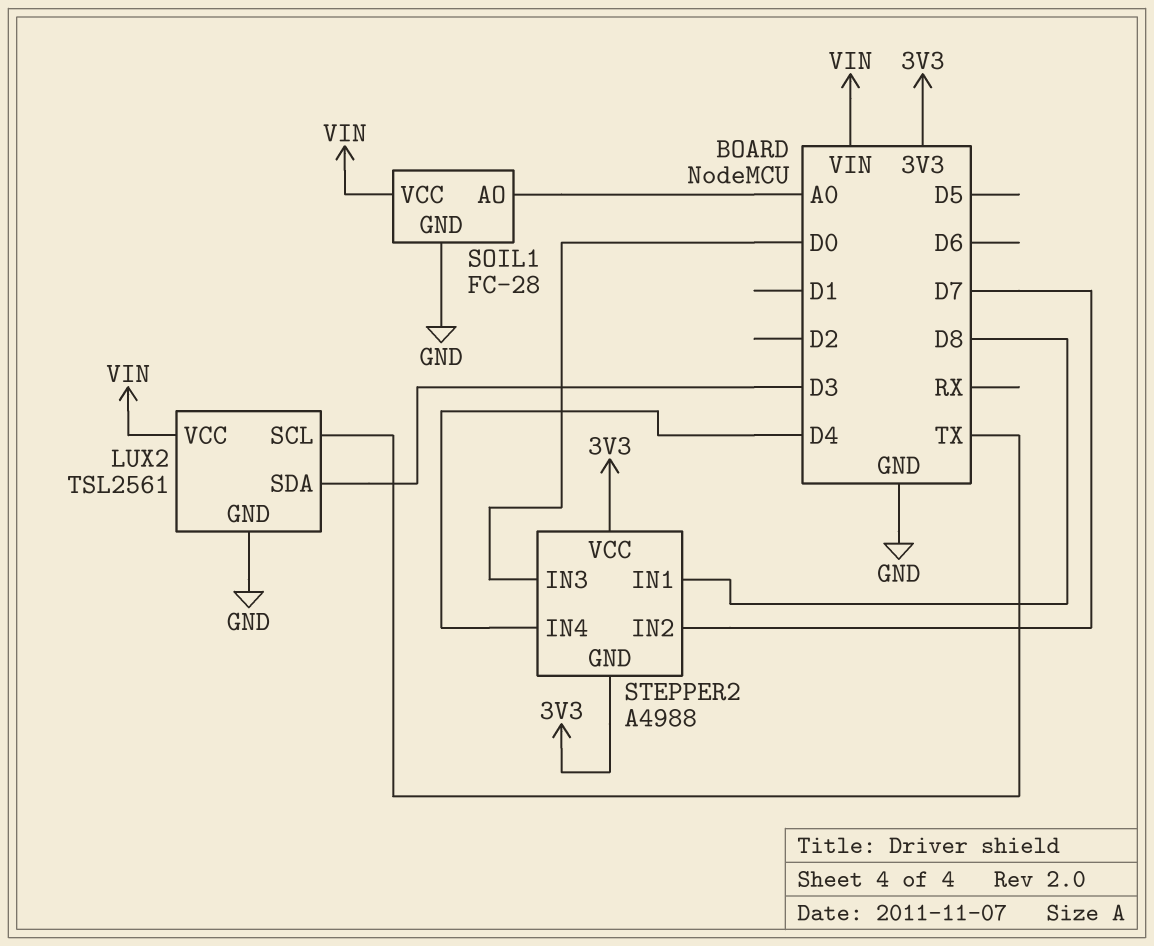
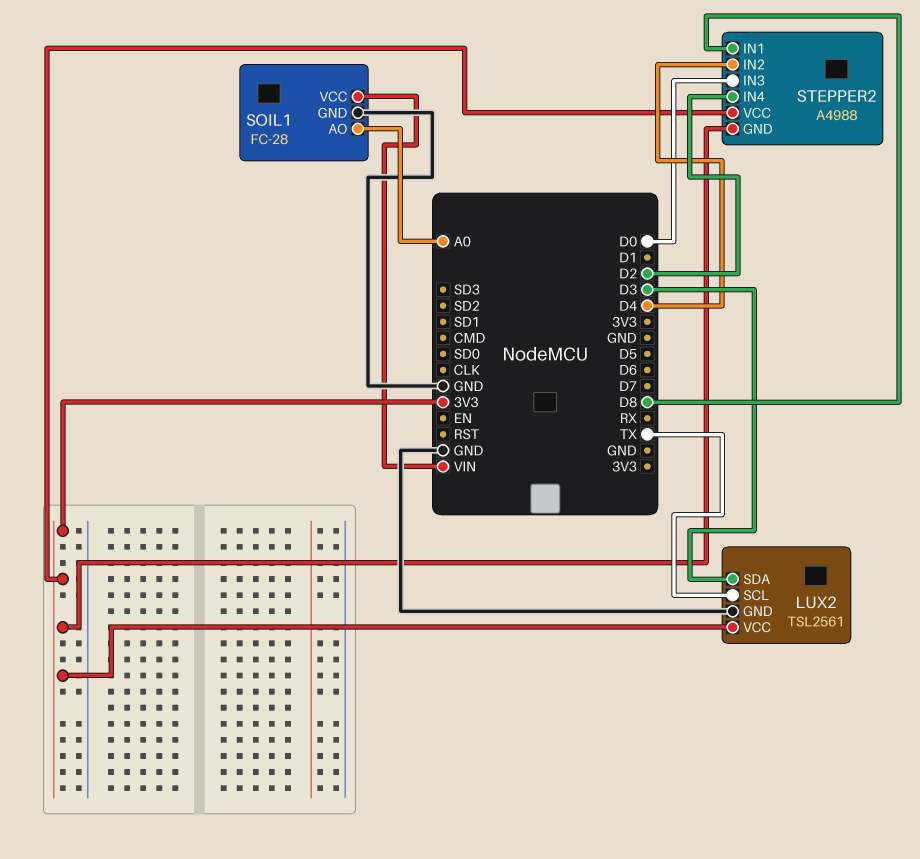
LUX2 pin VCC: VIN -> 3V3
STEPPER2 pin IN2: D7 -> D4
STEPPER2 pin IN4: D4 -> D2

